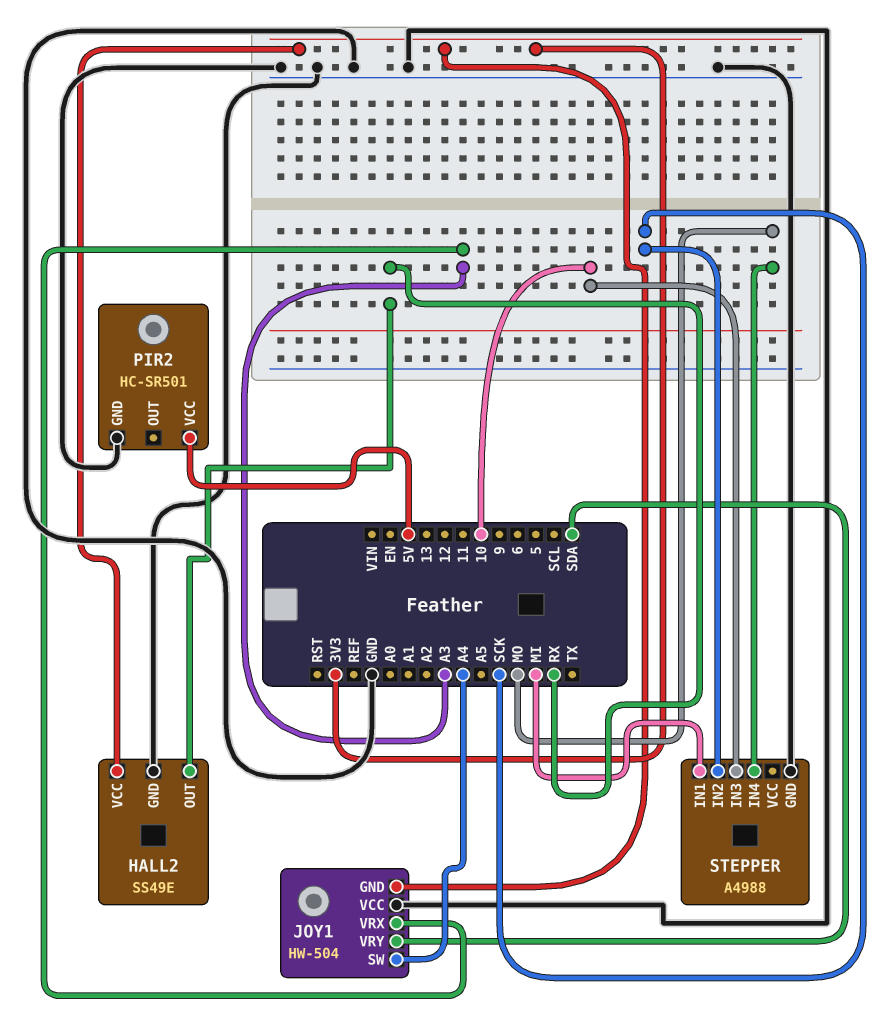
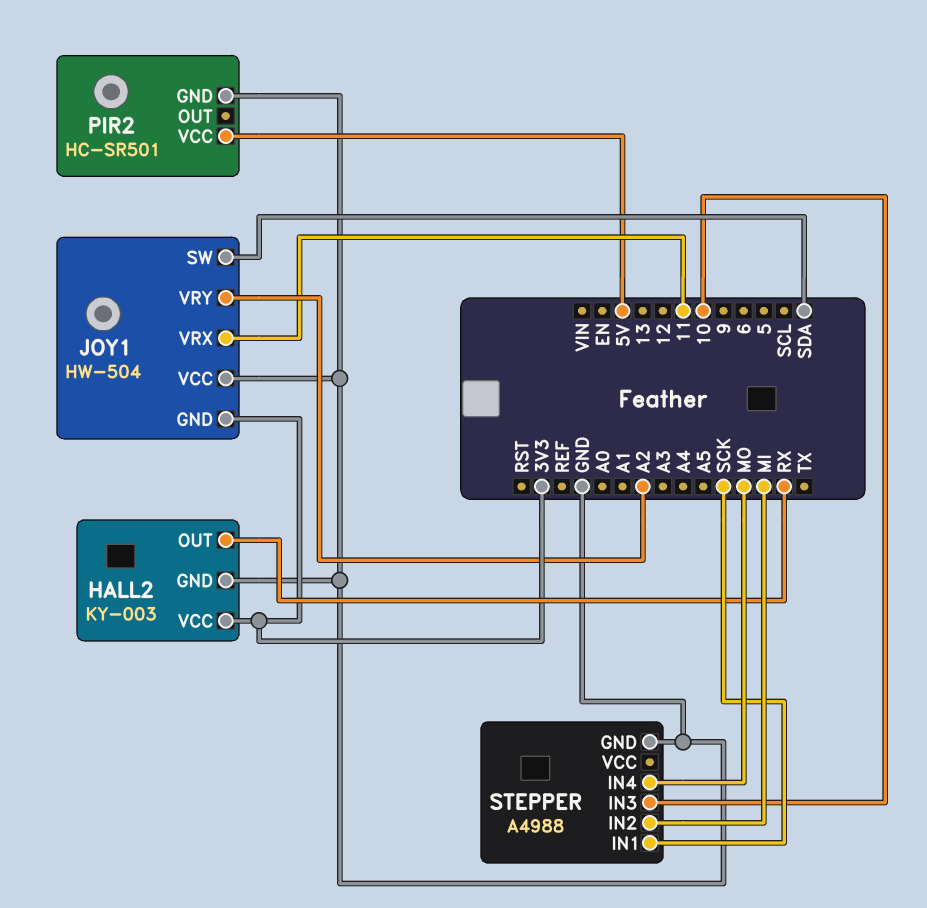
HALL2: SS49E -> KY-003
JOY1 pin SW: A4 -> SDA
JOY1 pin VRX: A3 -> 11
JOY1 pin VRY: SDA -> A2
STEPPER pin IN1: MI -> SCK
STEPPER pin IN2: SCK -> MI

